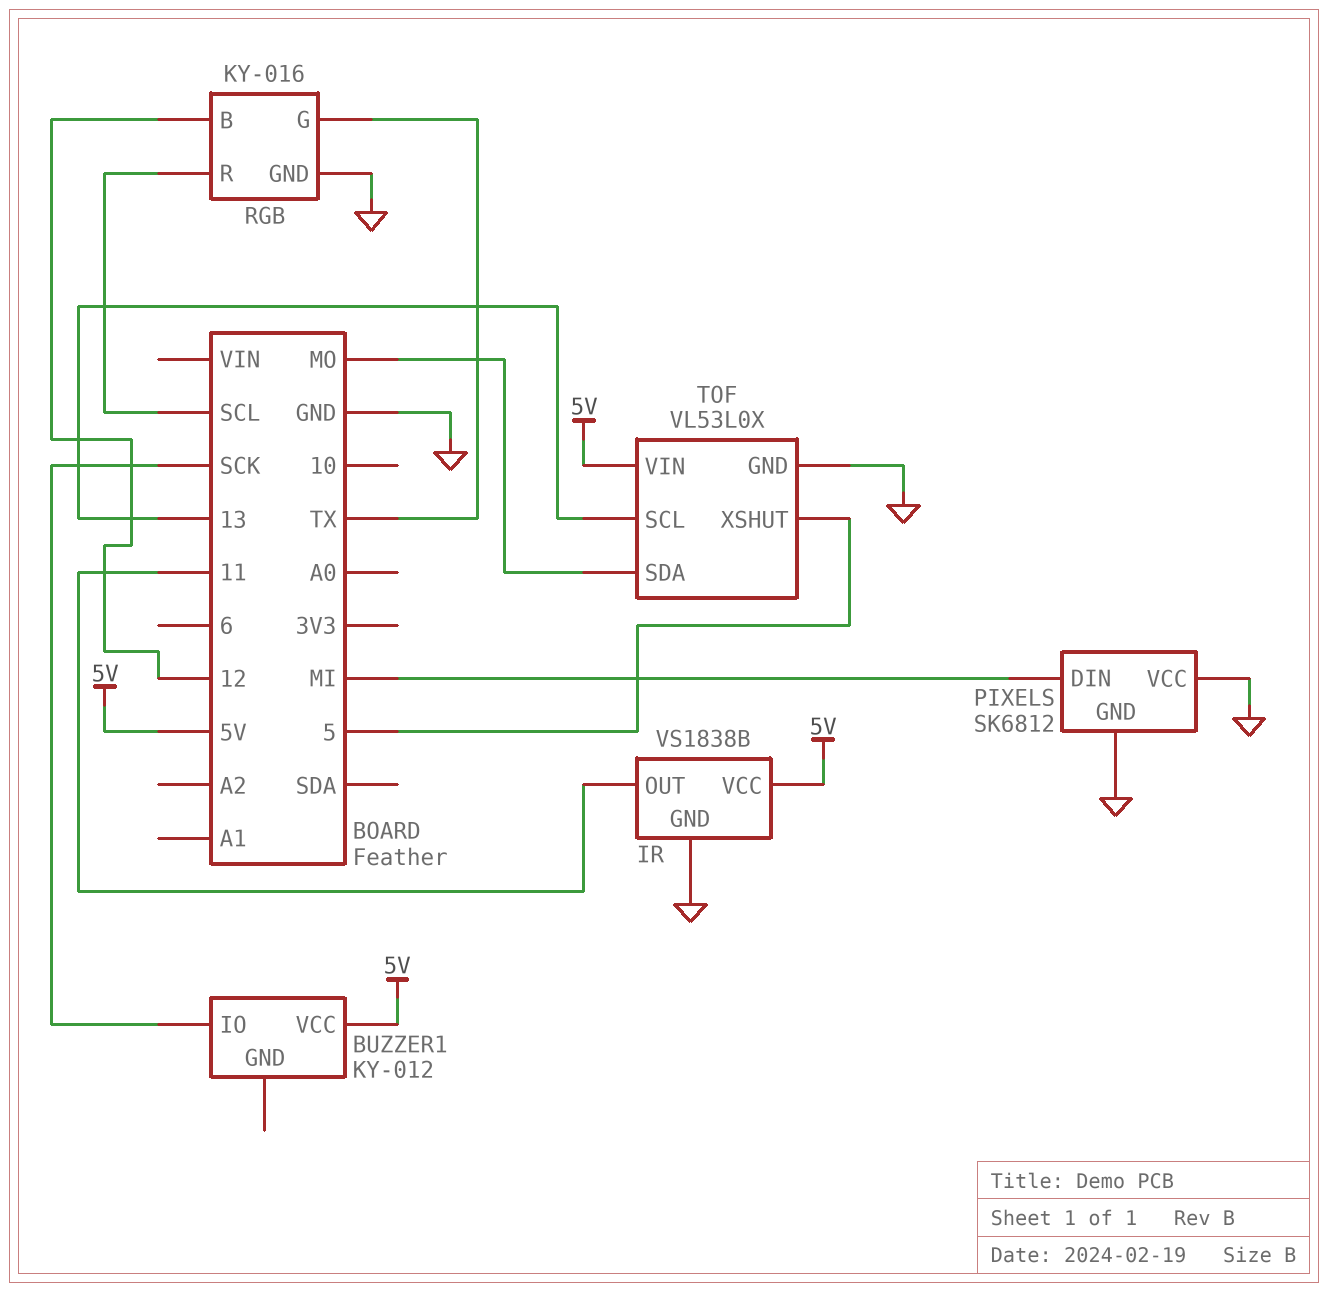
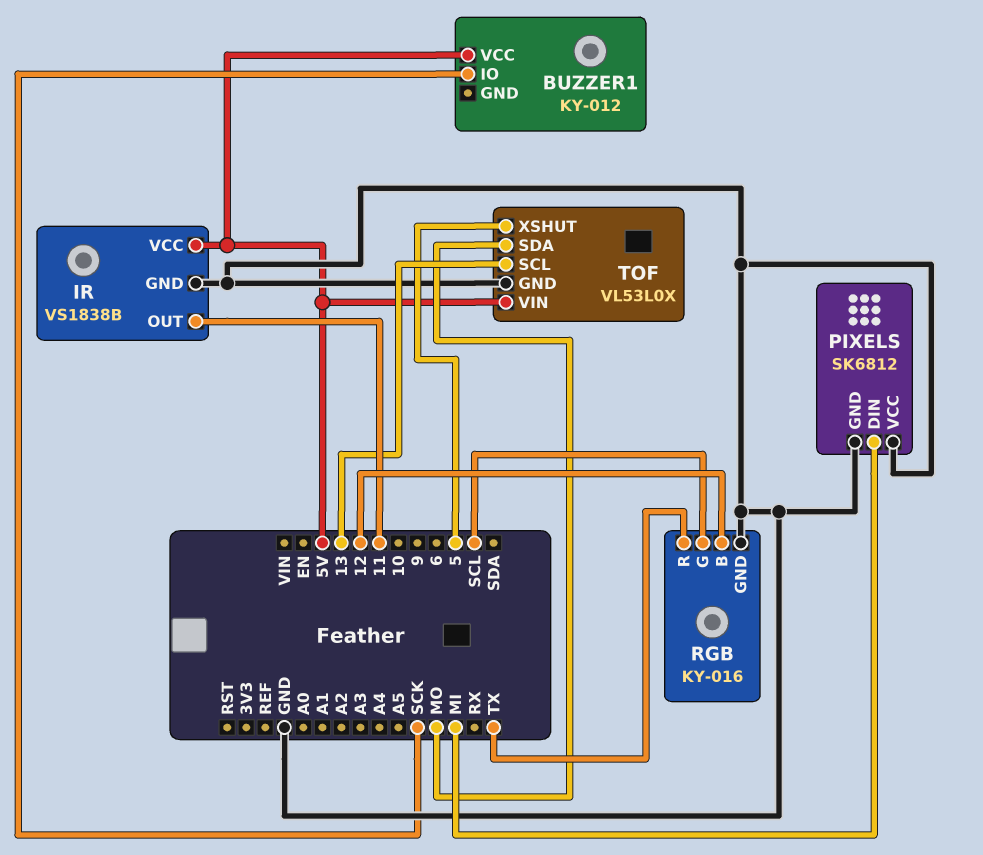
RGB pin G: TX -> SCL
RGB pin R: SCL -> TX

